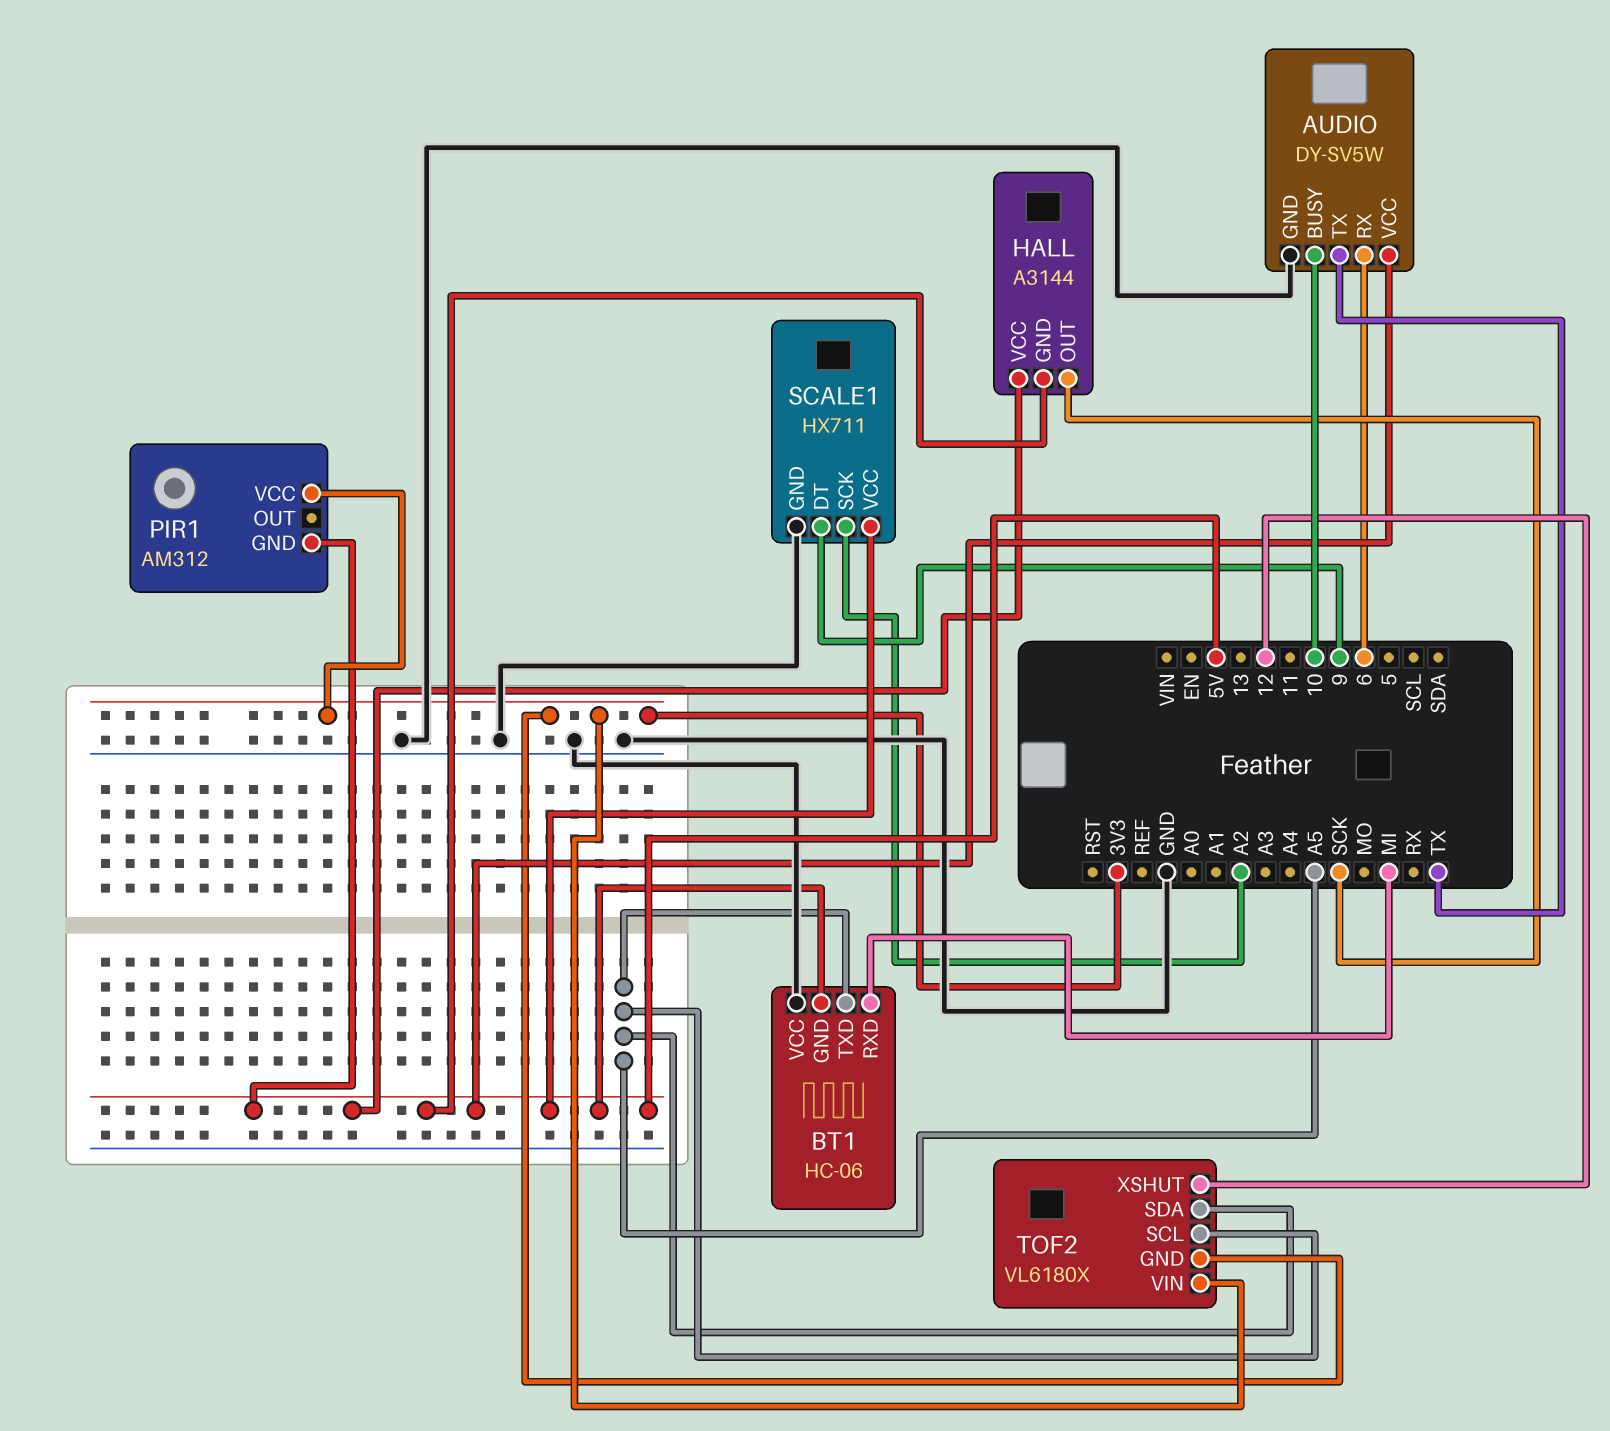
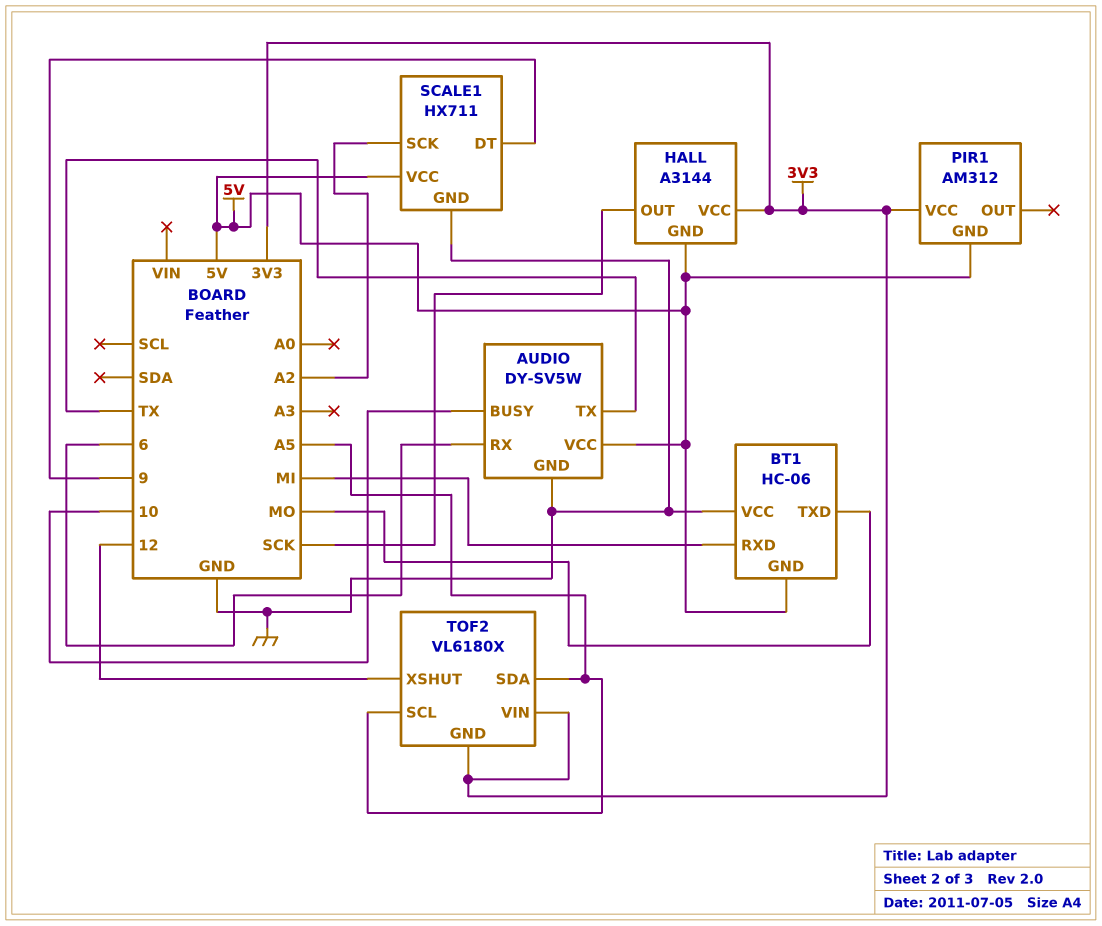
BT1 pin TXD: A5 -> MO
HALL pin VCC: 5V -> 3V3

